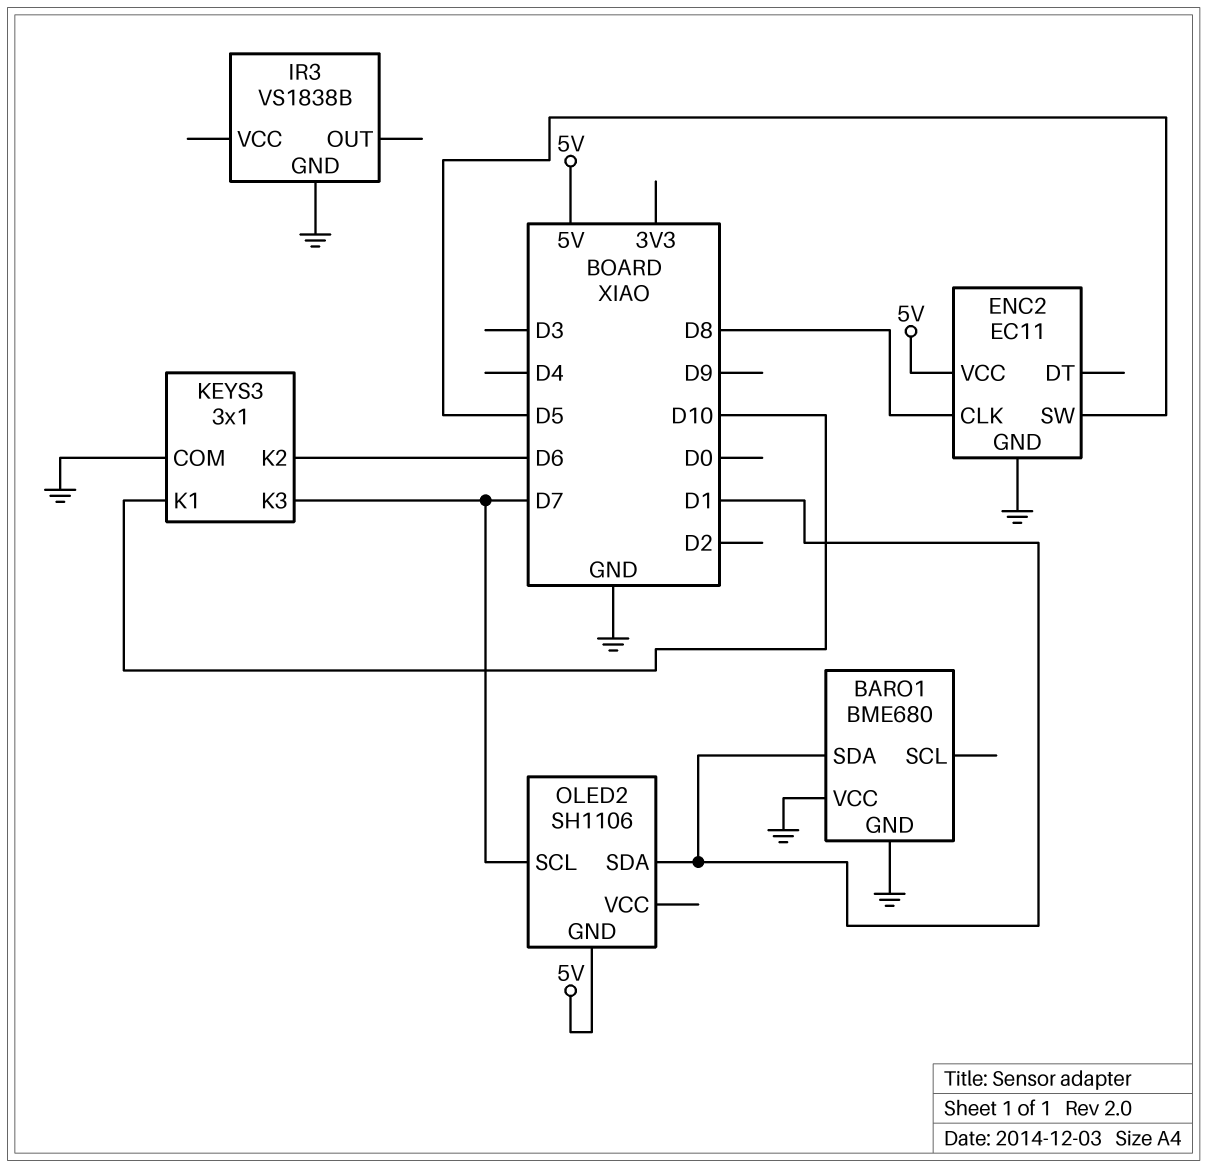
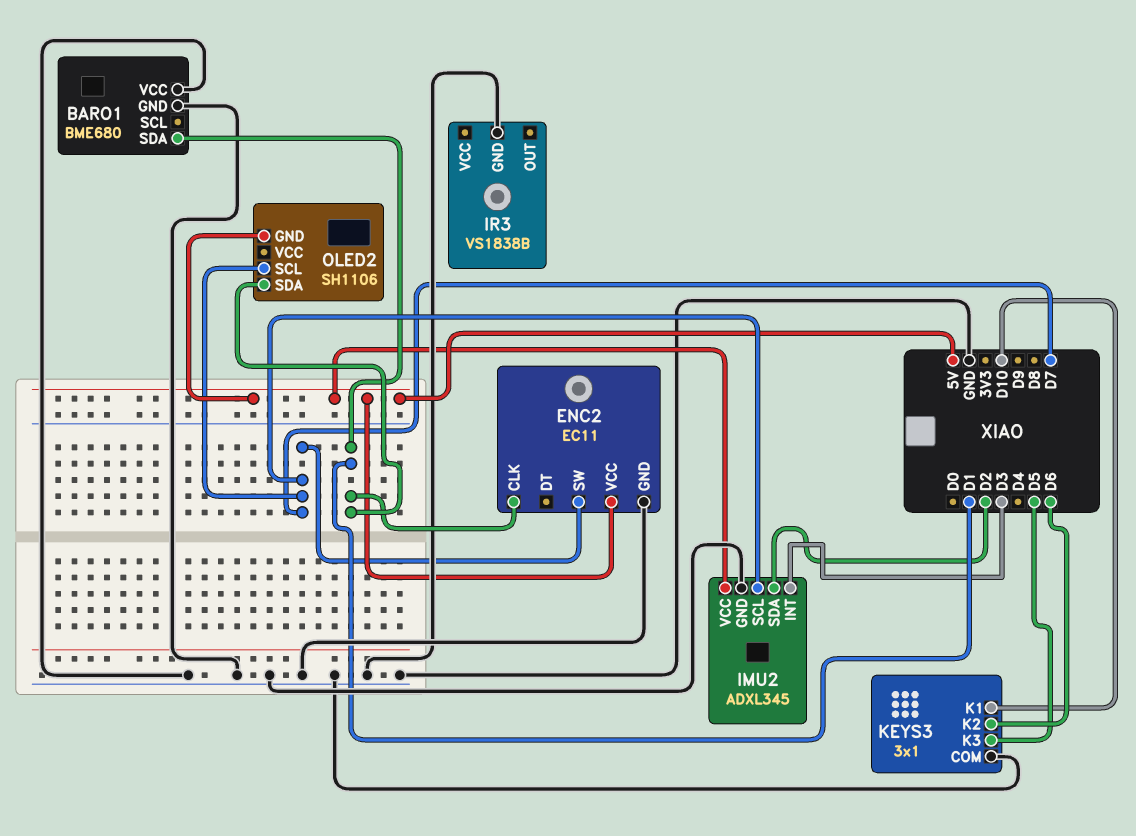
ENC2 pin CLK: D8 -> D1
ENC2 pin SW: D5 -> D7
IMU2: none -> ADXL345
IMU2 pin GND: none -> GND
IMU2 pin INT: none -> D3
IMU2 pin SCL: none -> D7
IMU2 pin SDA: none -> D2
IMU2 pin VCC: none -> 5V
KEYS3 pin K3: D7 -> D5

